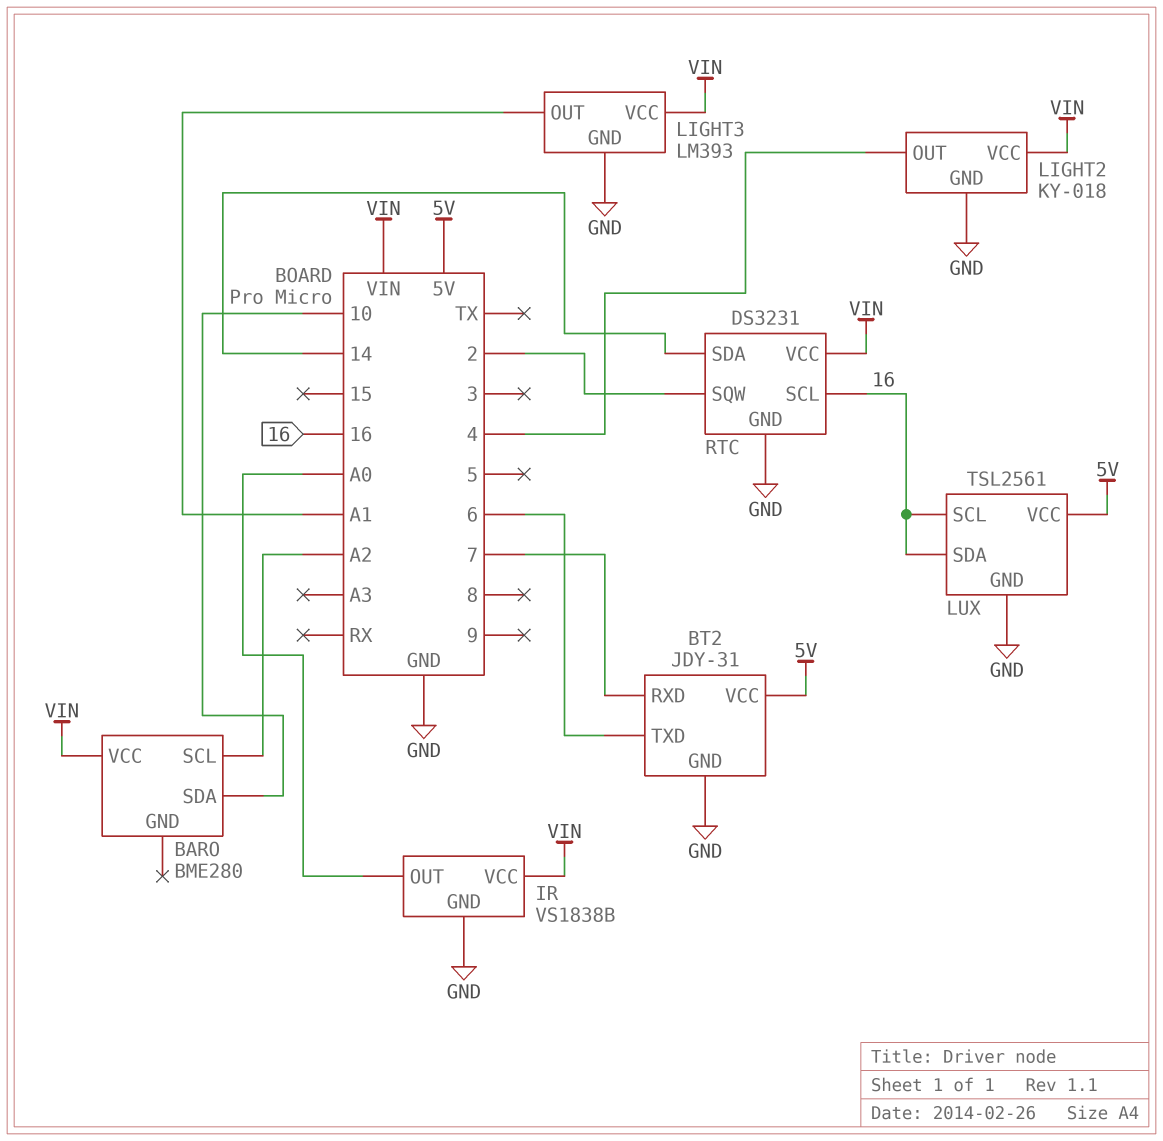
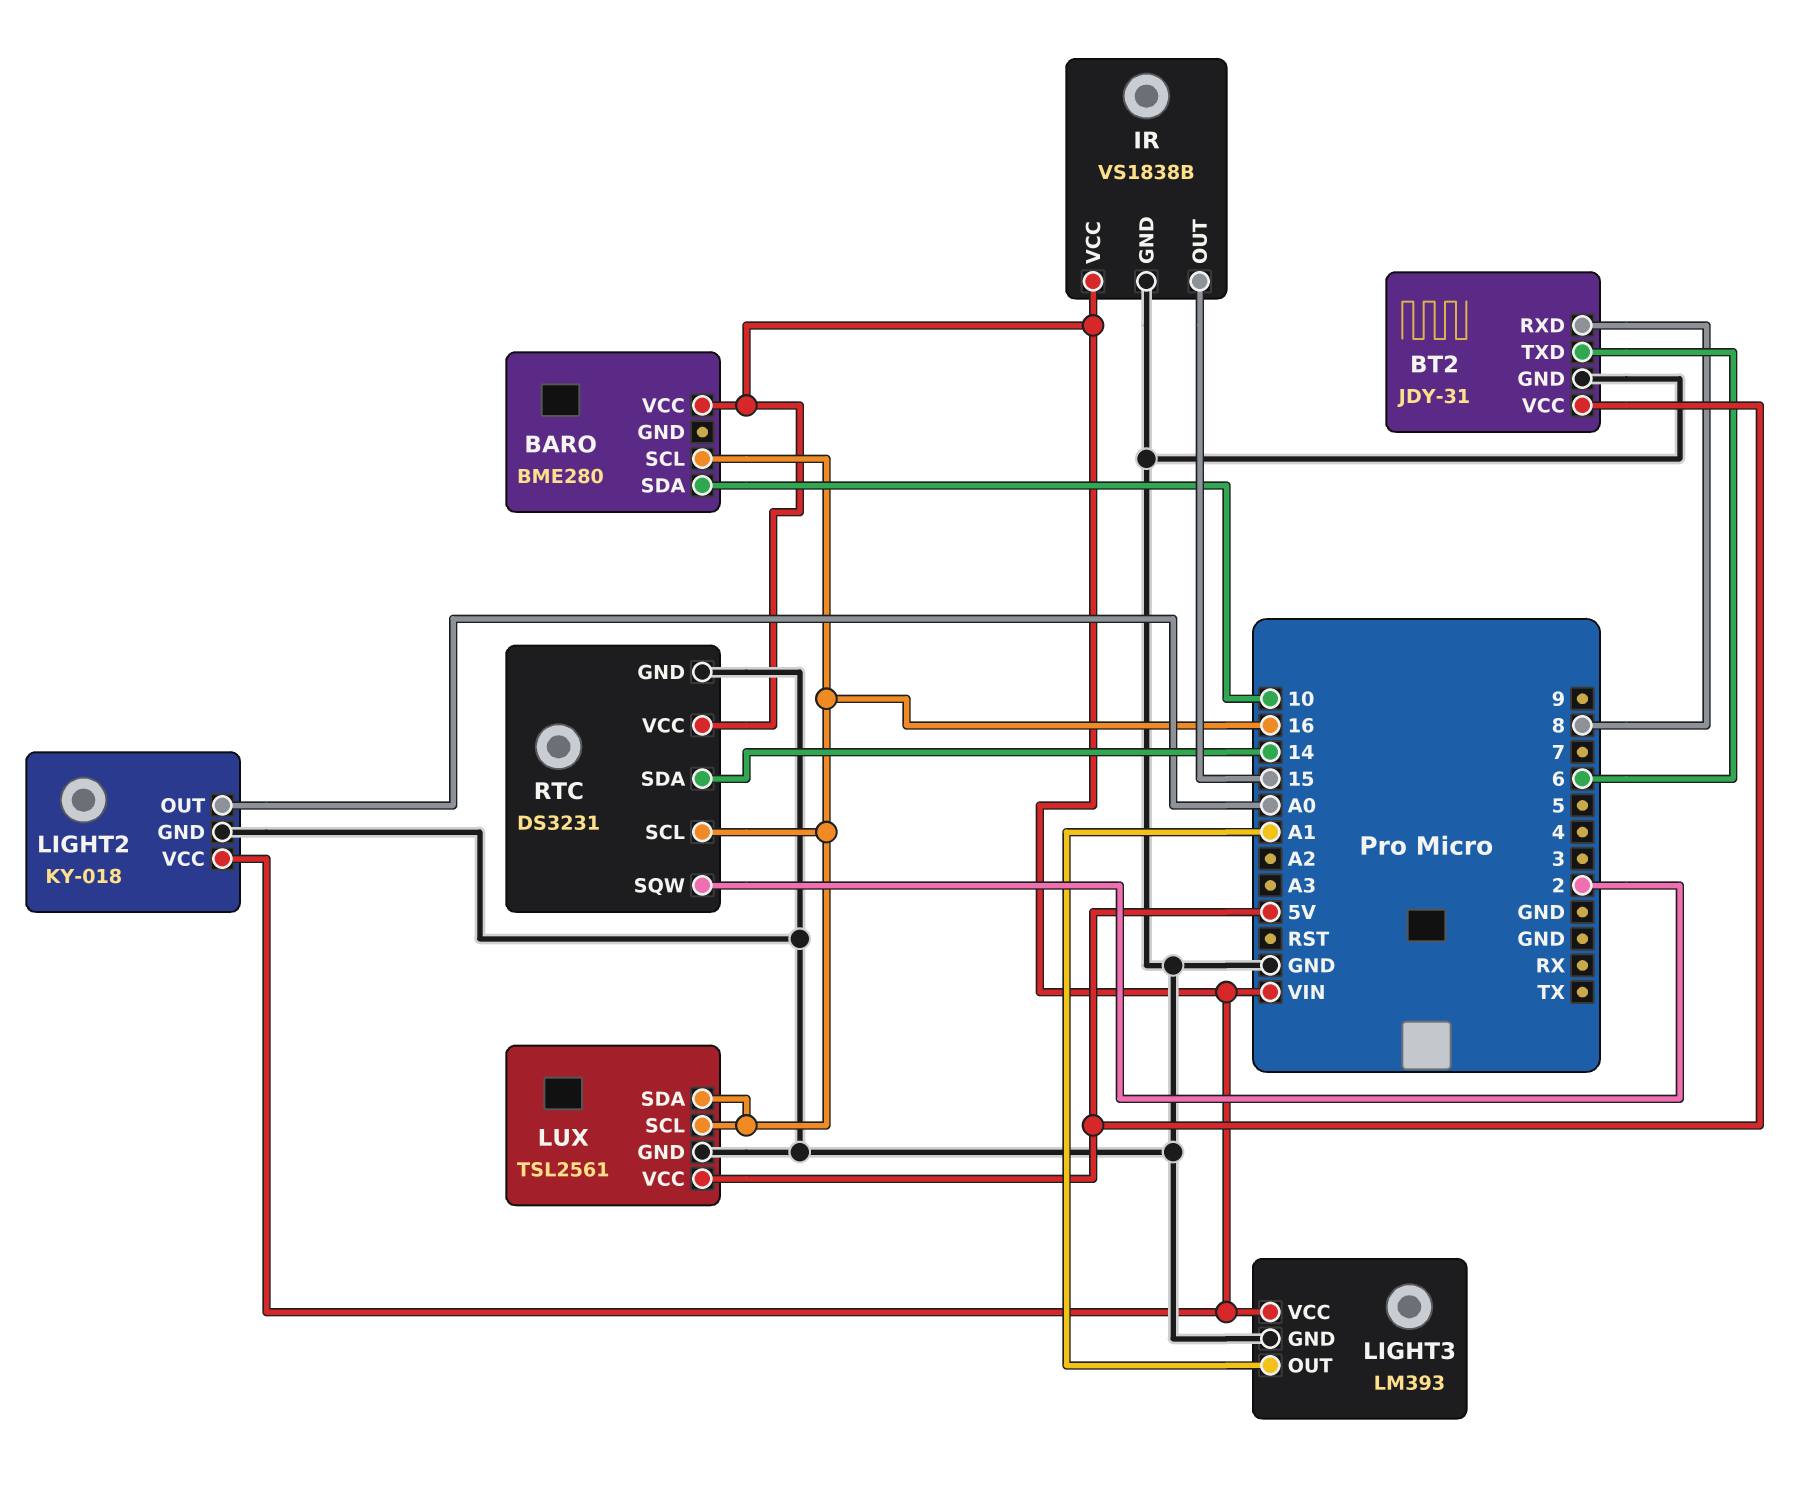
BARO pin SCL: A2 -> 16
BT2 pin RXD: 7 -> 8
IR pin OUT: A0 -> 15
LIGHT2 pin OUT: 4 -> A0

